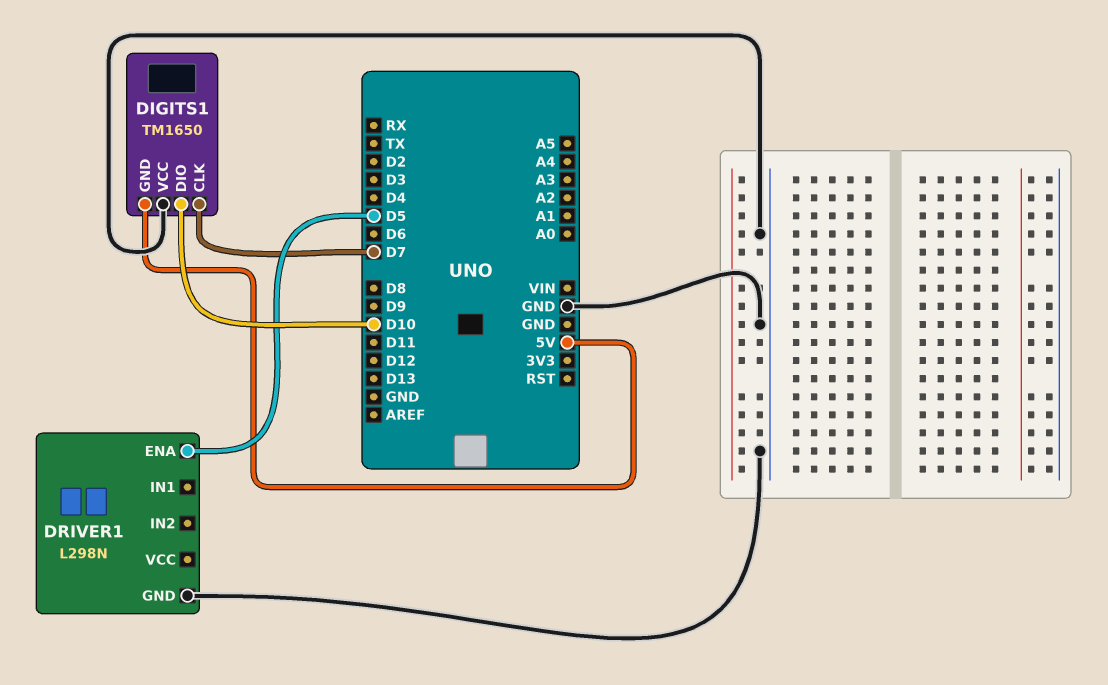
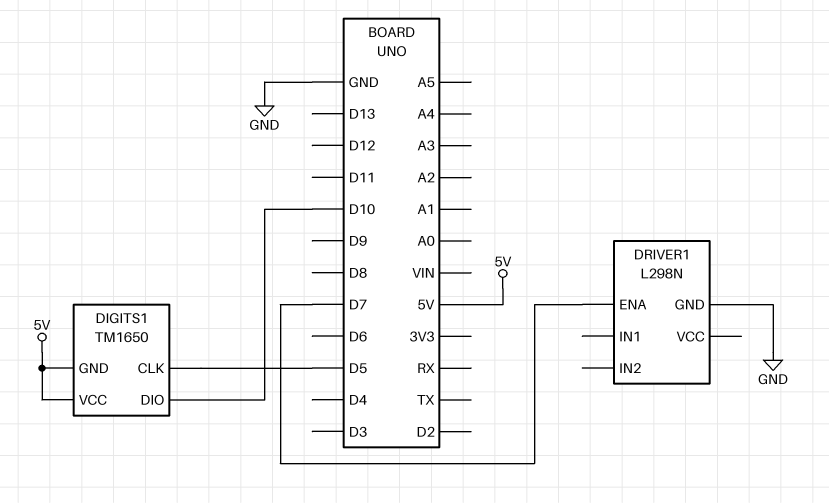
DIGITS1 pin CLK: D7 -> D5
DIGITS1 pin VCC: GND -> 5V
DRIVER1 pin ENA: D5 -> D7

